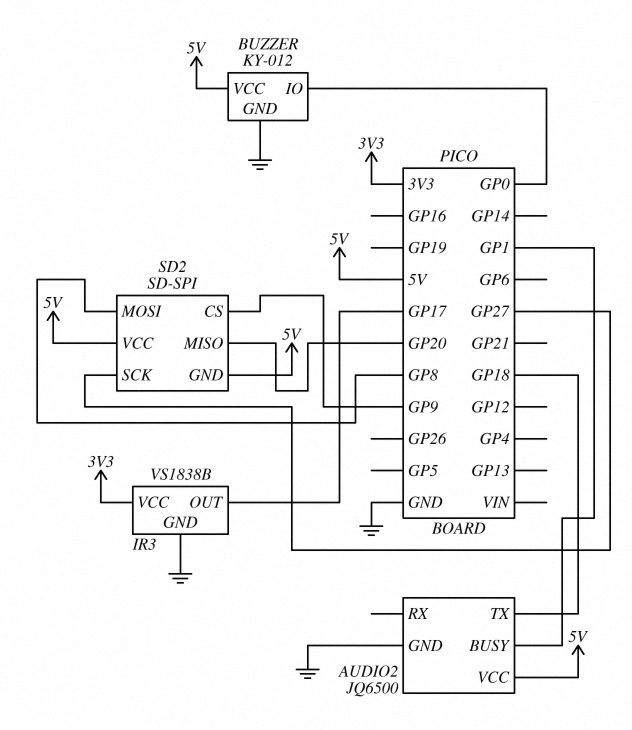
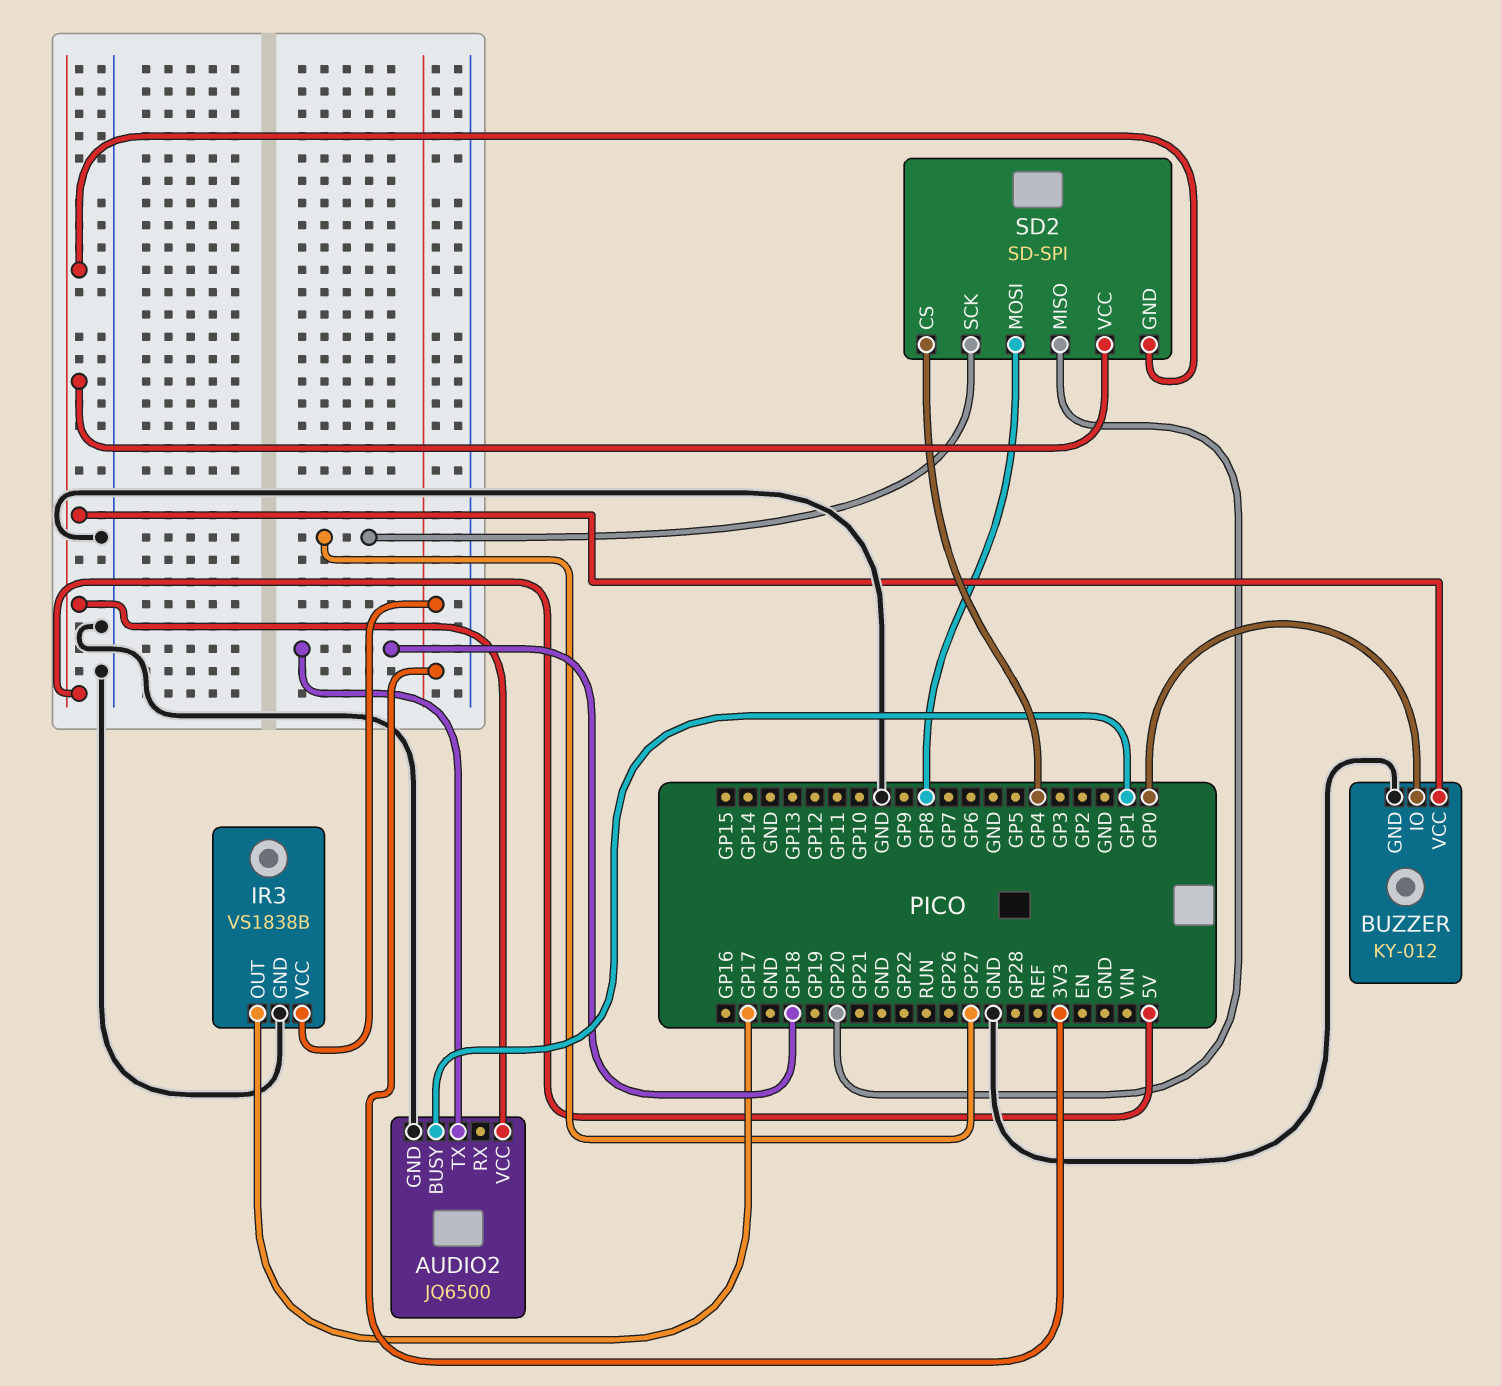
SD2 pin CS: GP9 -> GP4

